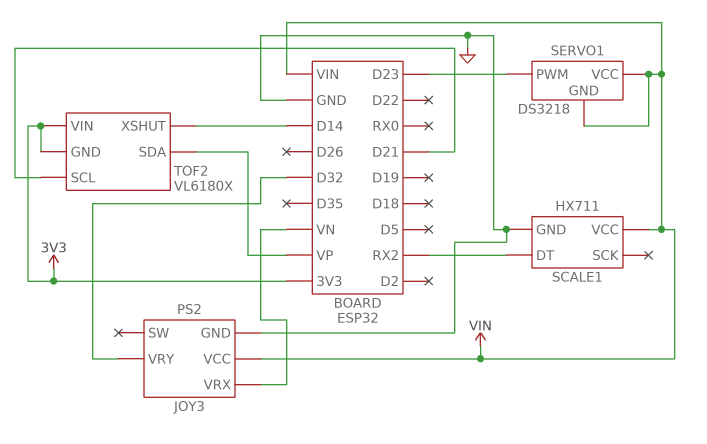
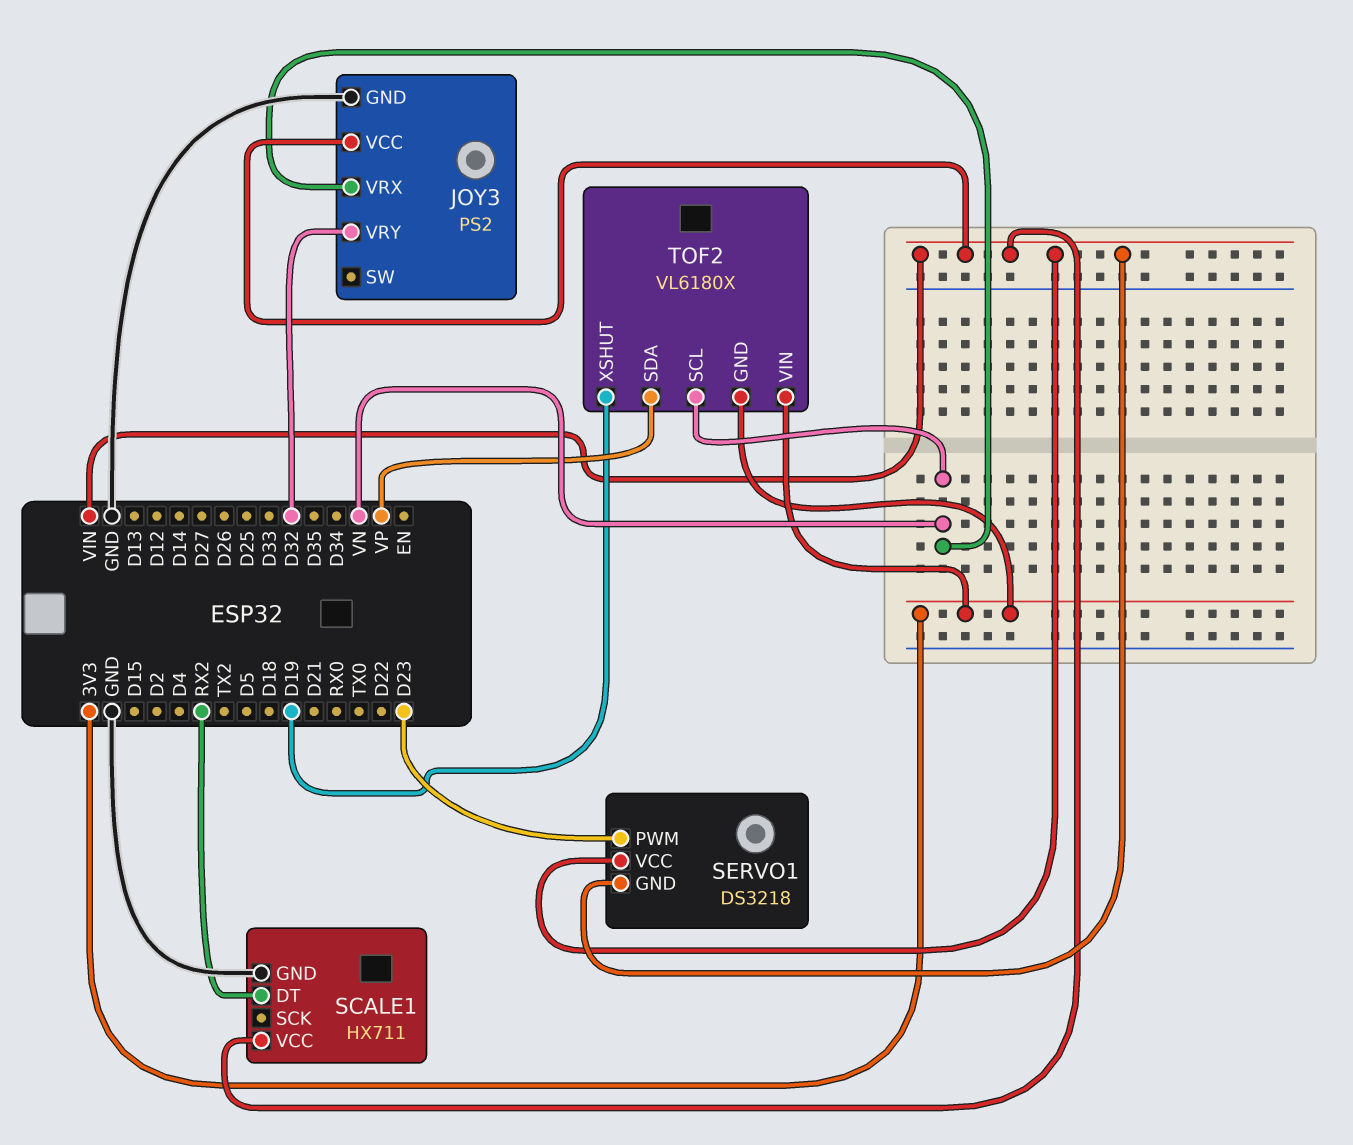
TOF2 pin SCL: D21 -> VN
TOF2 pin XSHUT: D14 -> D19

